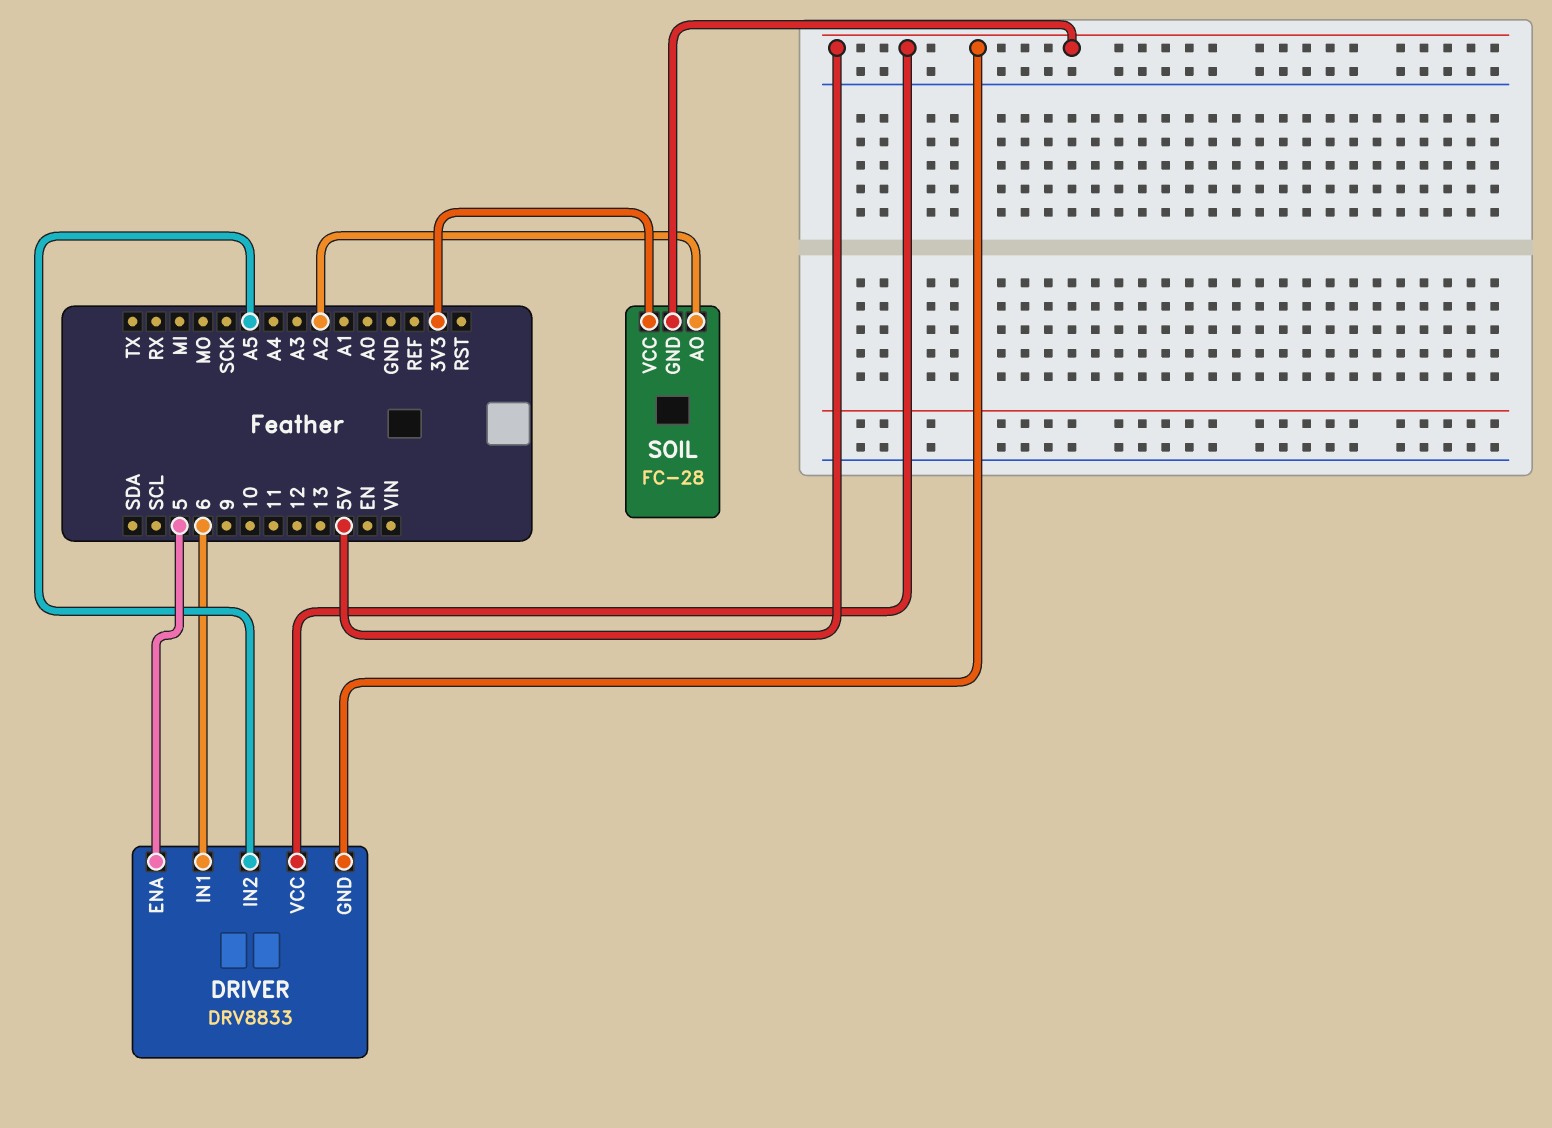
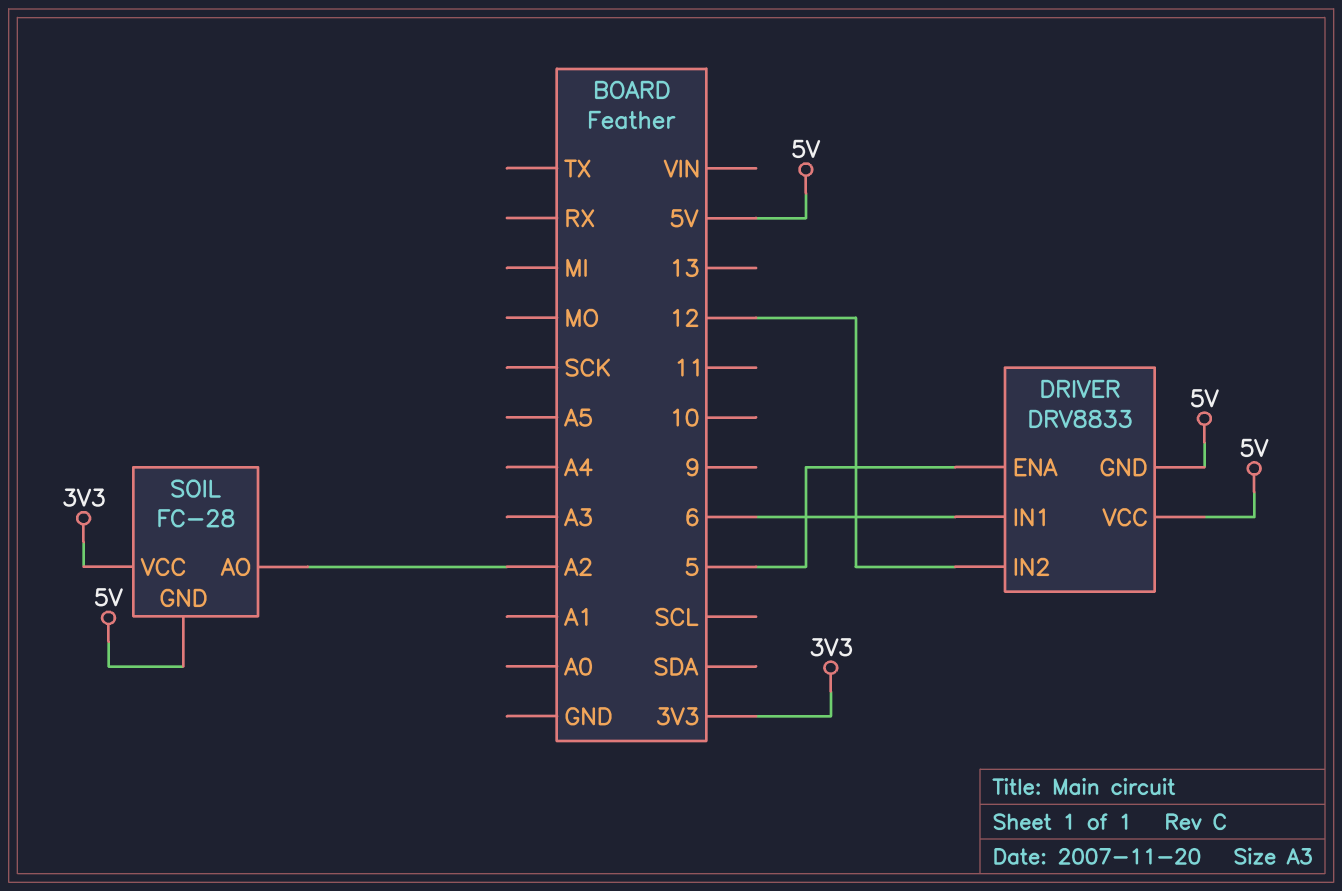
DRIVER pin IN2: A5 -> 12

